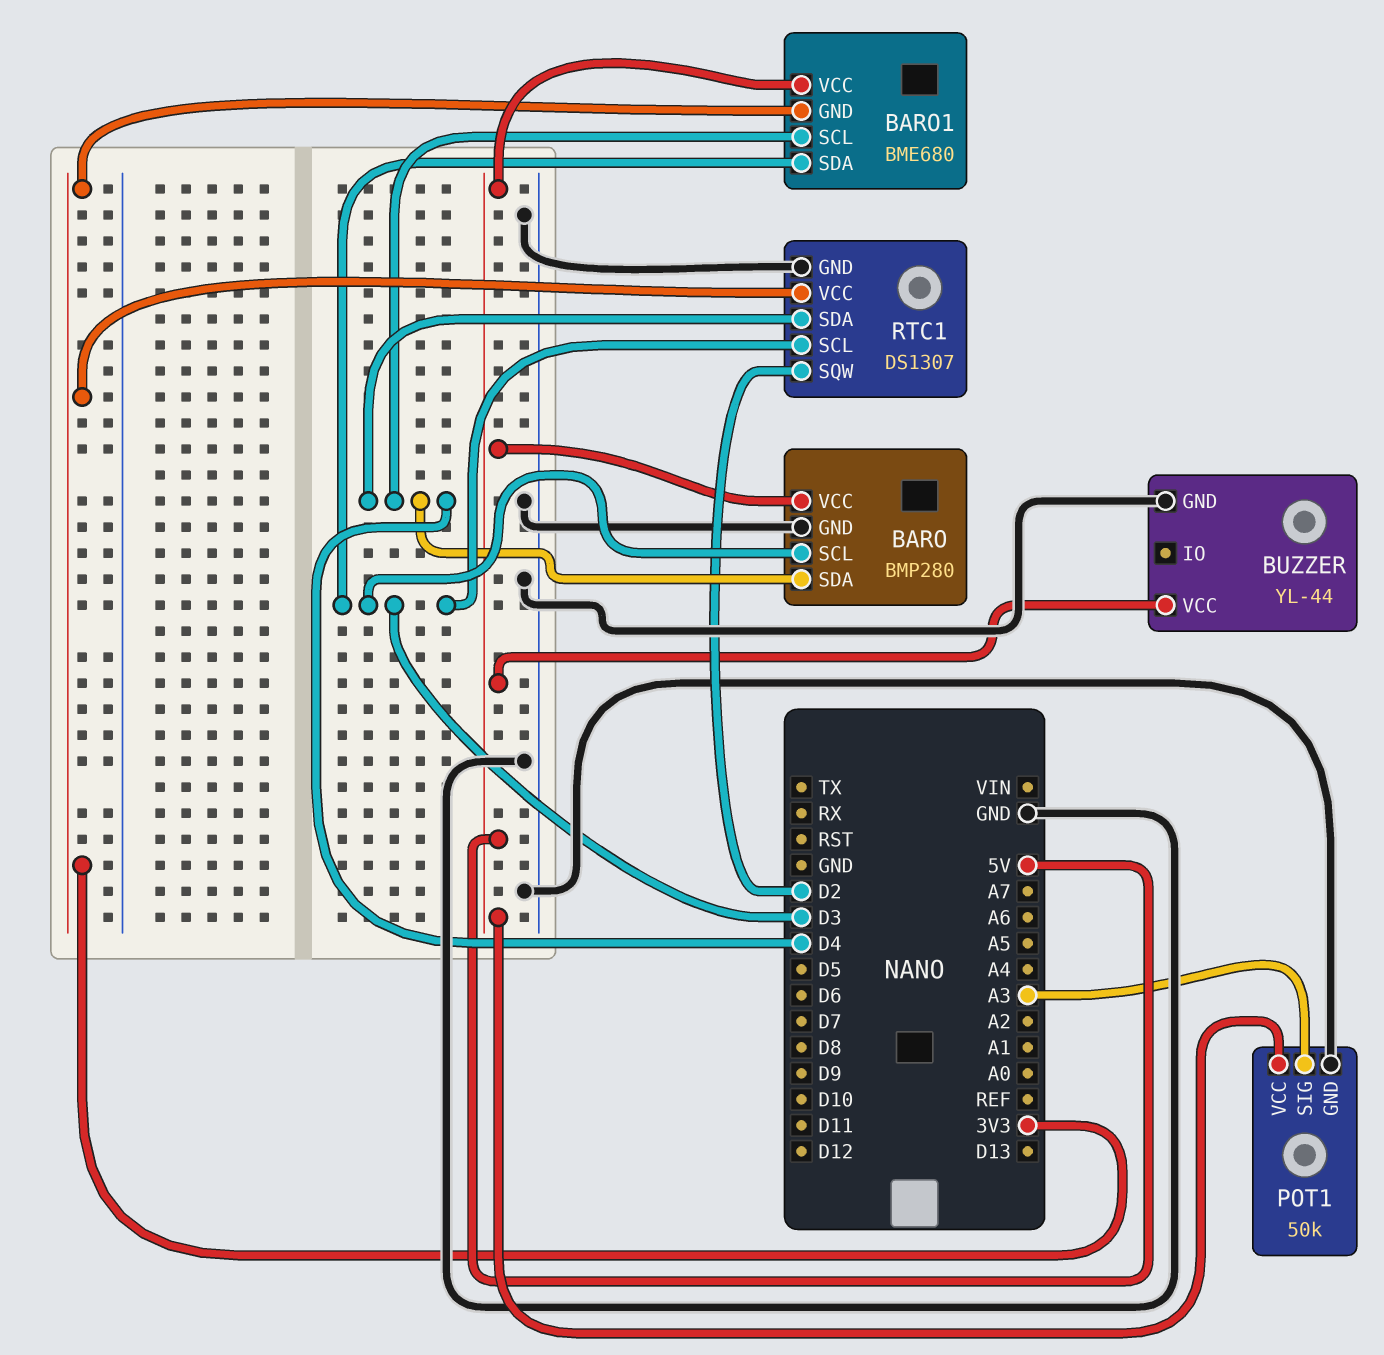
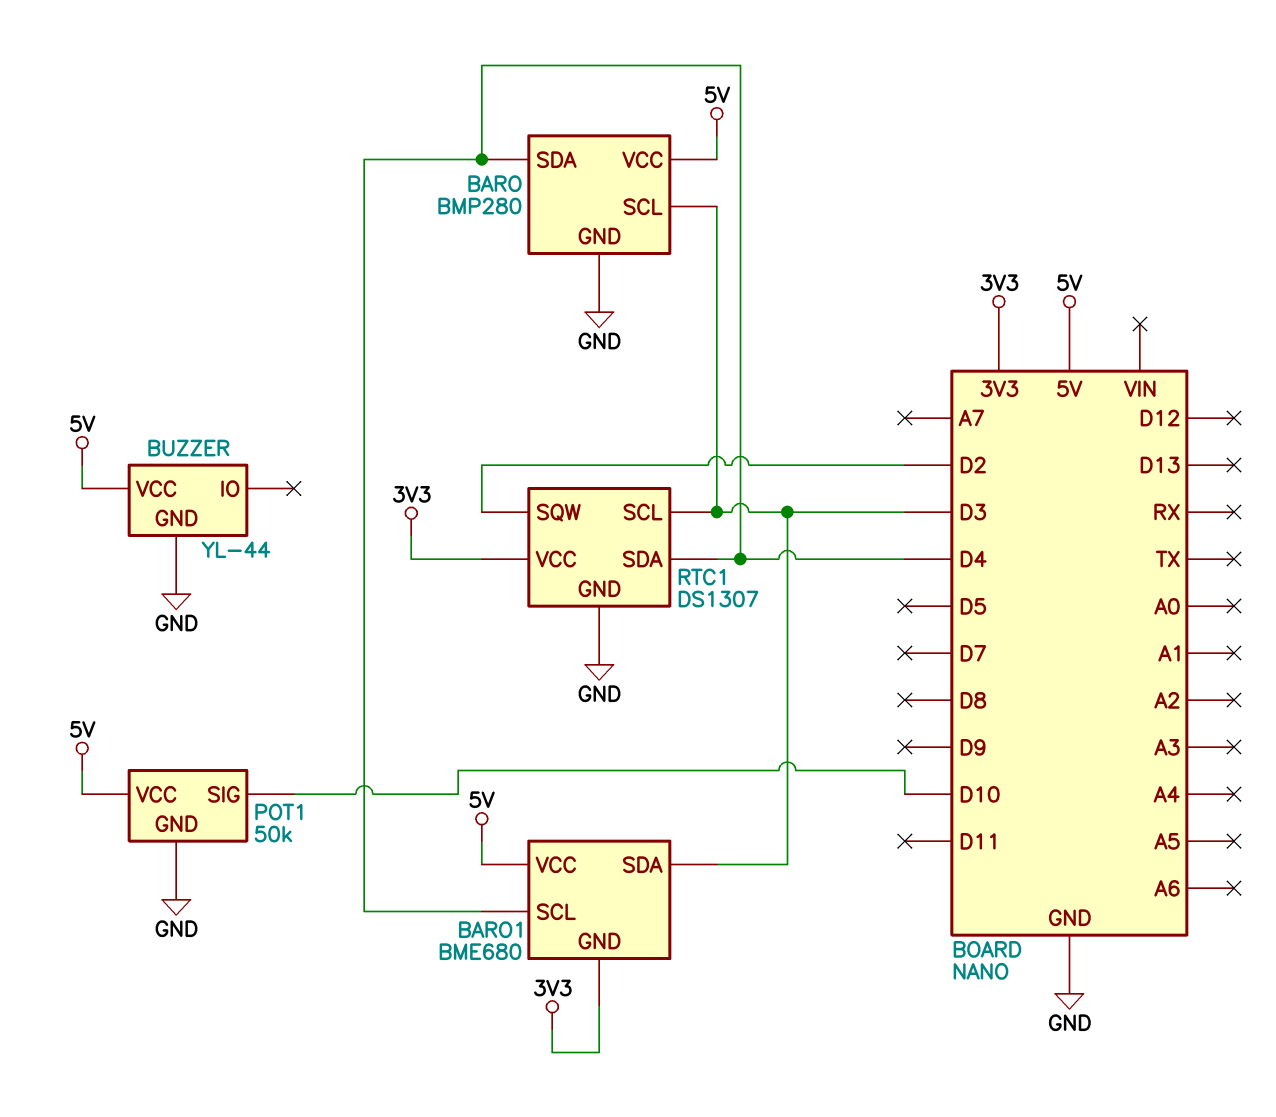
POT1 pin SIG: A3 -> D10

